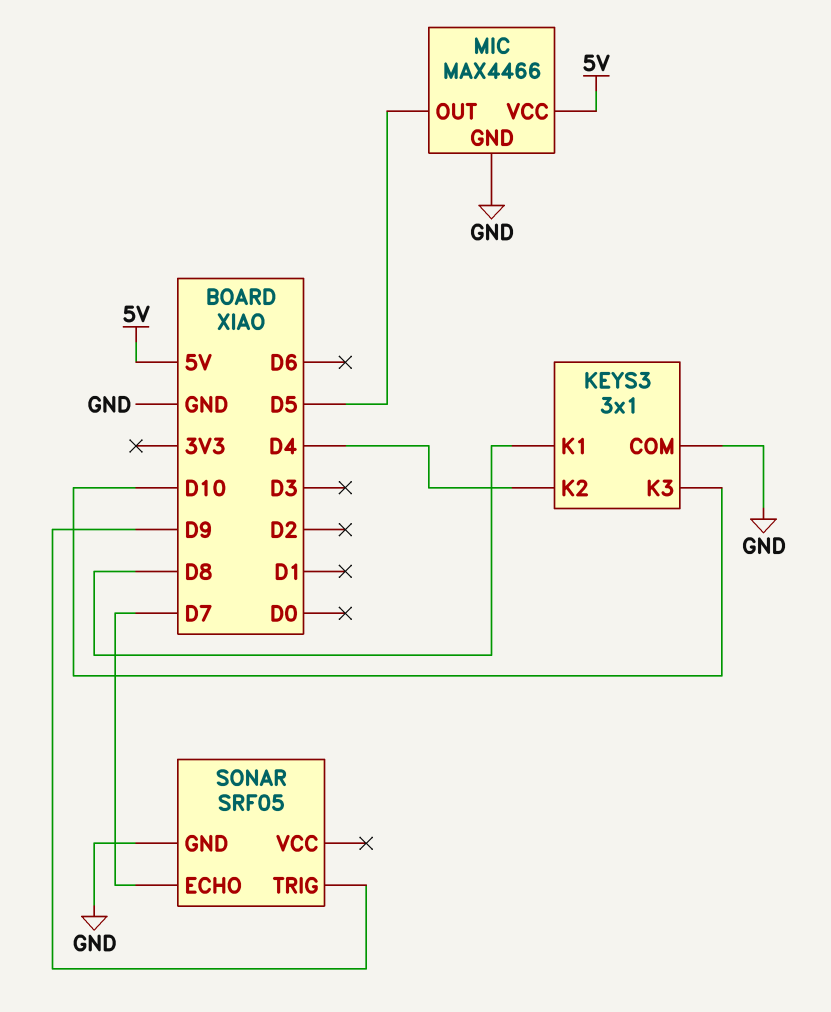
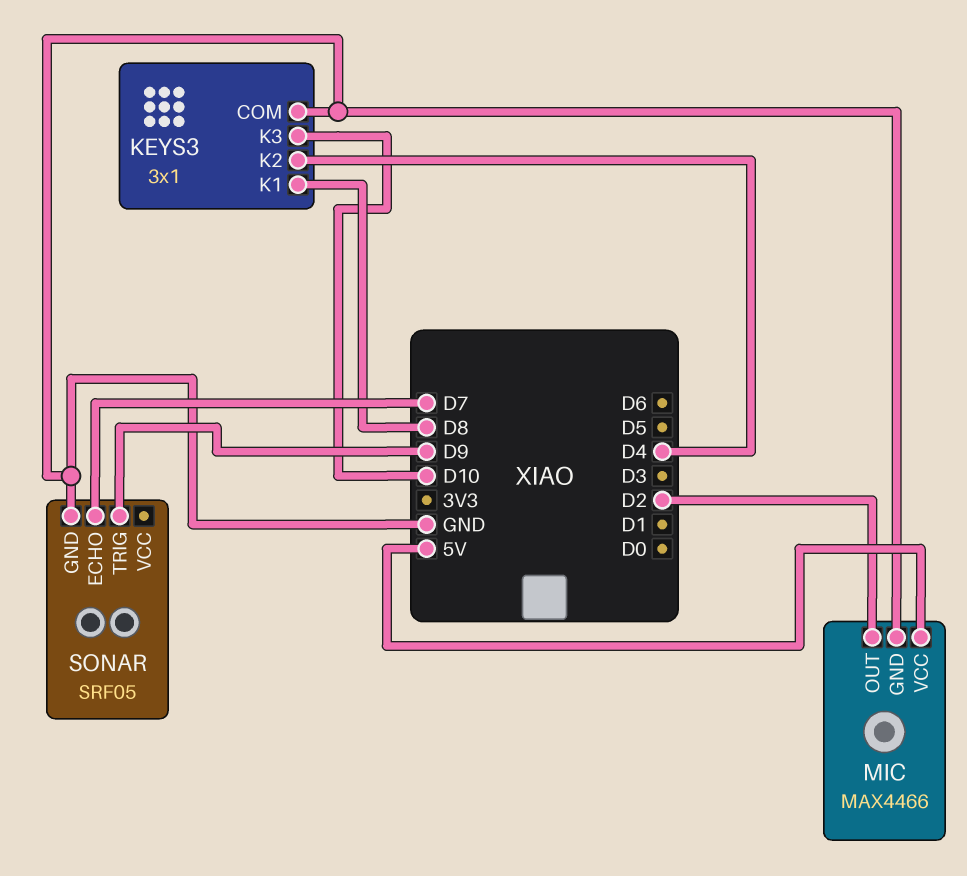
MIC pin OUT: D5 -> D2

